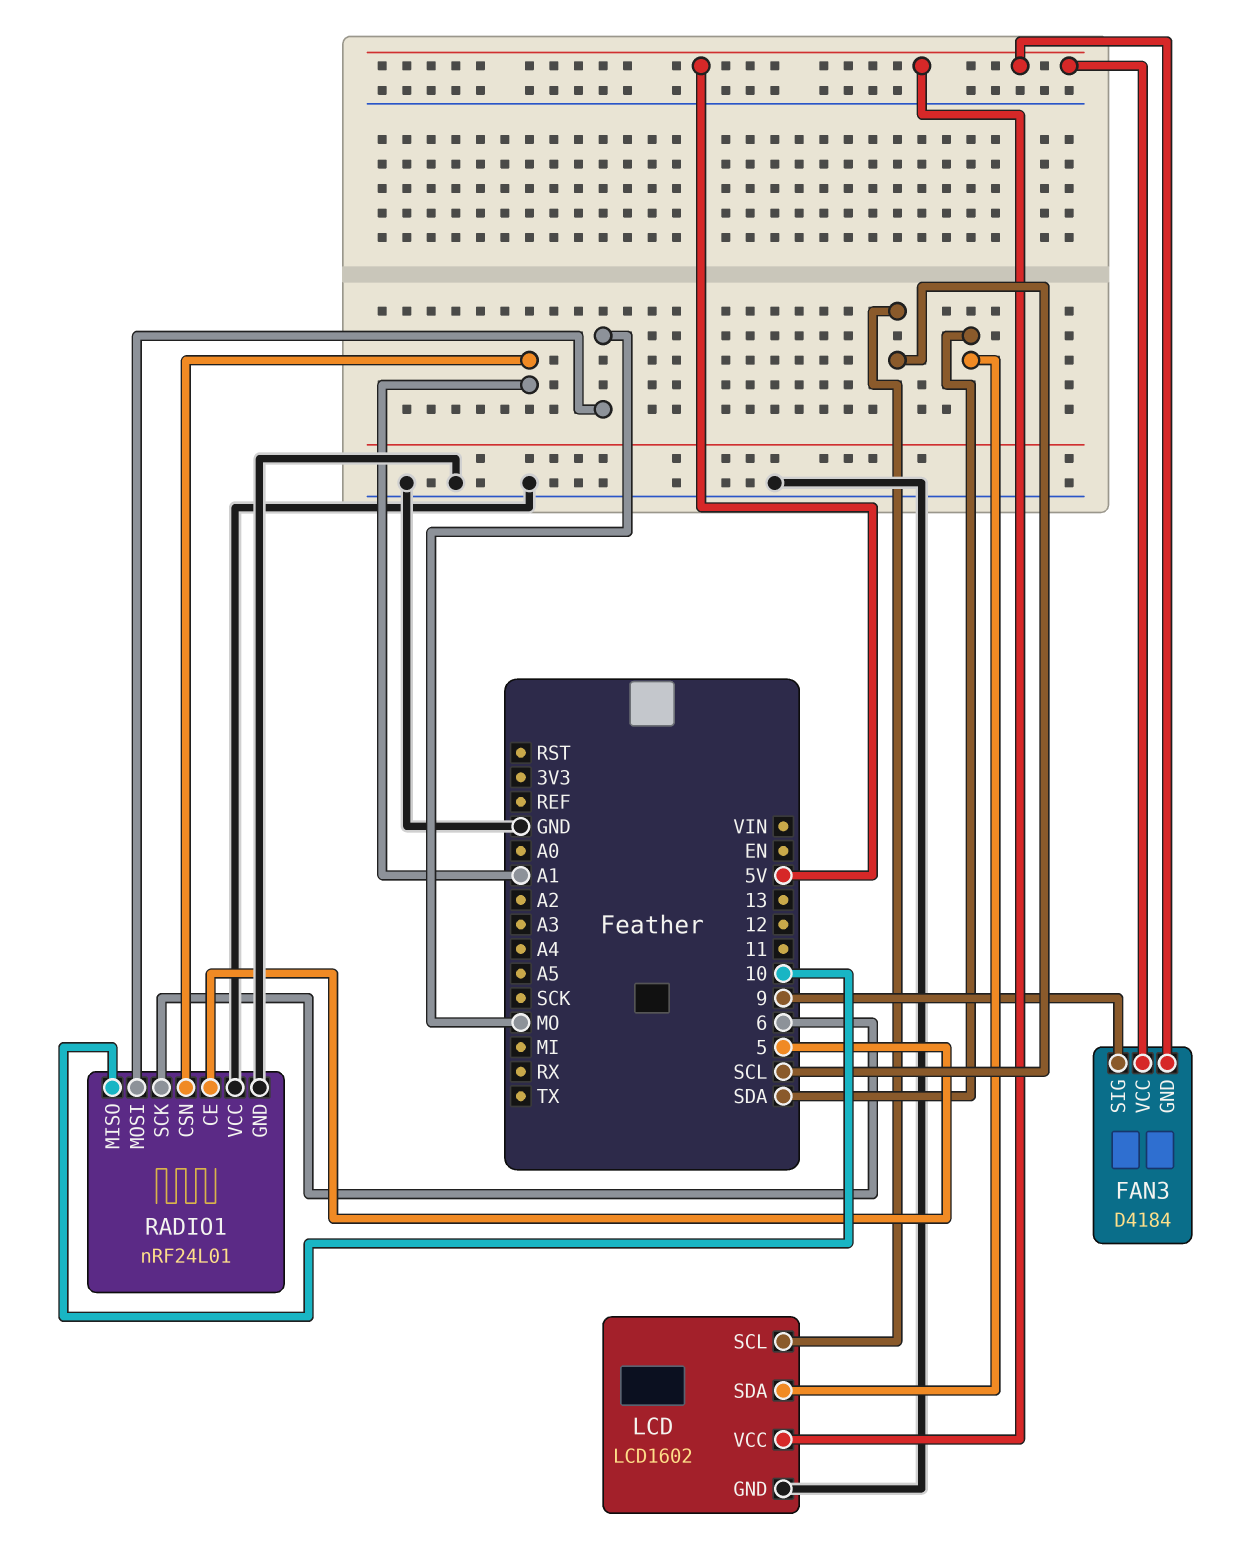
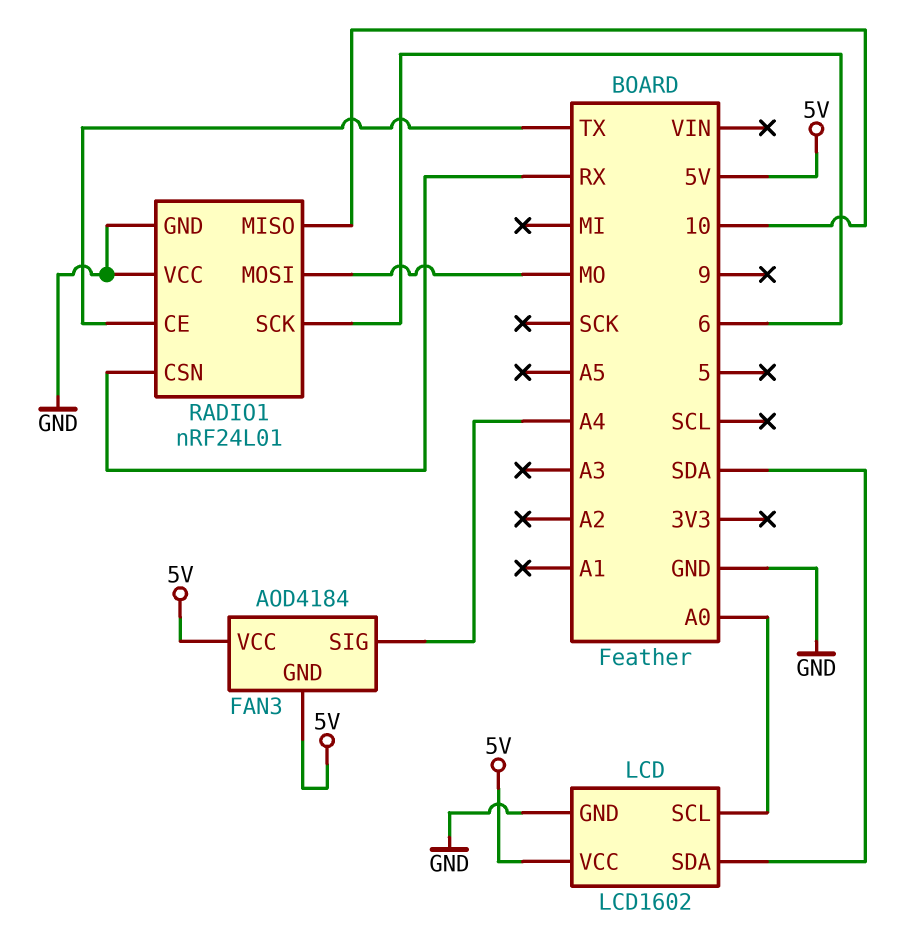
FAN3: D4184 -> AOD4184
FAN3 pin SIG: 9 -> A4
LCD pin SCL: SCL -> A0
RADIO1 pin CE: 5 -> TX
RADIO1 pin CSN: A1 -> RX

